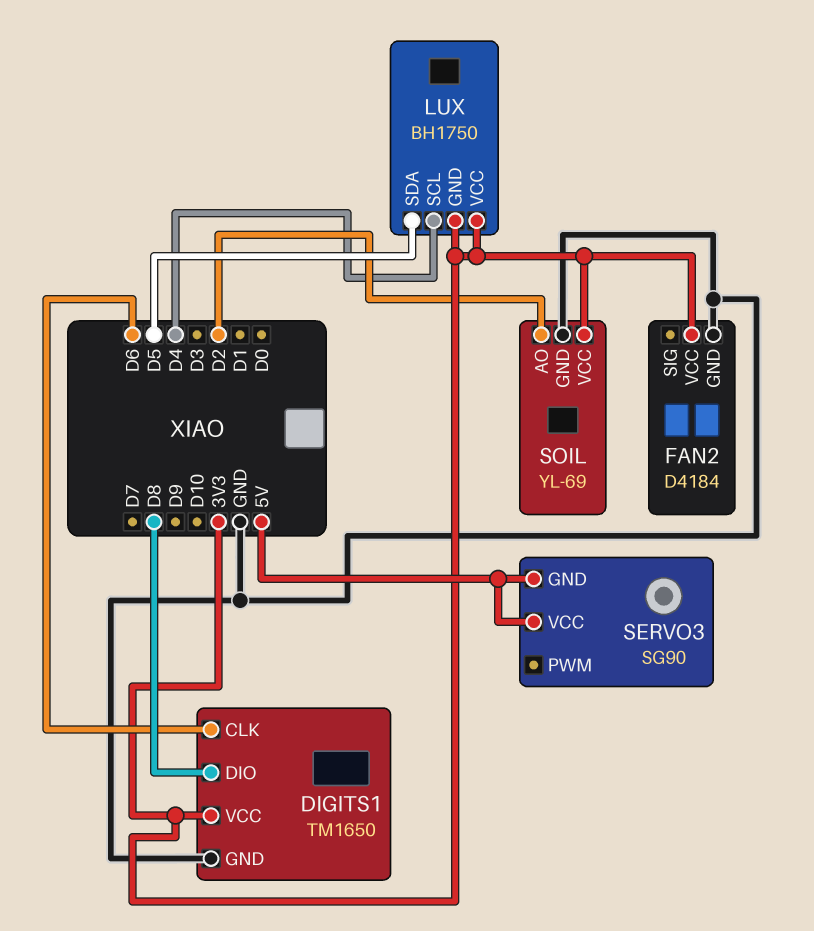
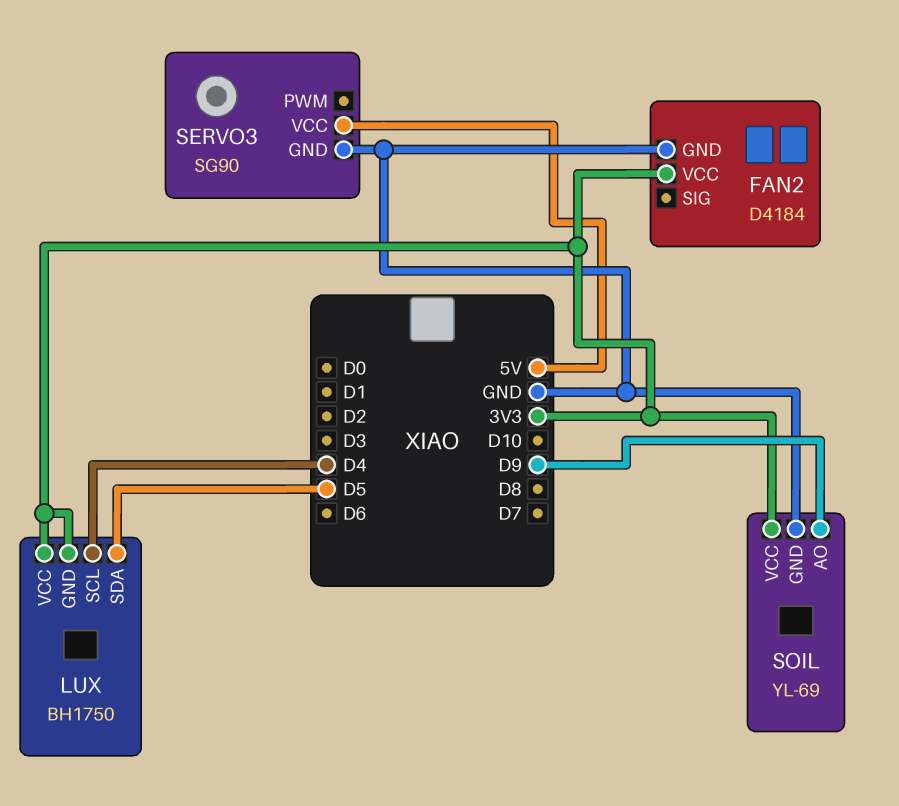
DIGITS1: TM1650 -> none
DIGITS1 pin CLK: D6 -> none
DIGITS1 pin DIO: D8 -> none
DIGITS1 pin GND: GND -> none
DIGITS1 pin VCC: 3V3 -> none
SERVO3 pin GND: 5V -> GND
SOIL pin AO: D2 -> D9

